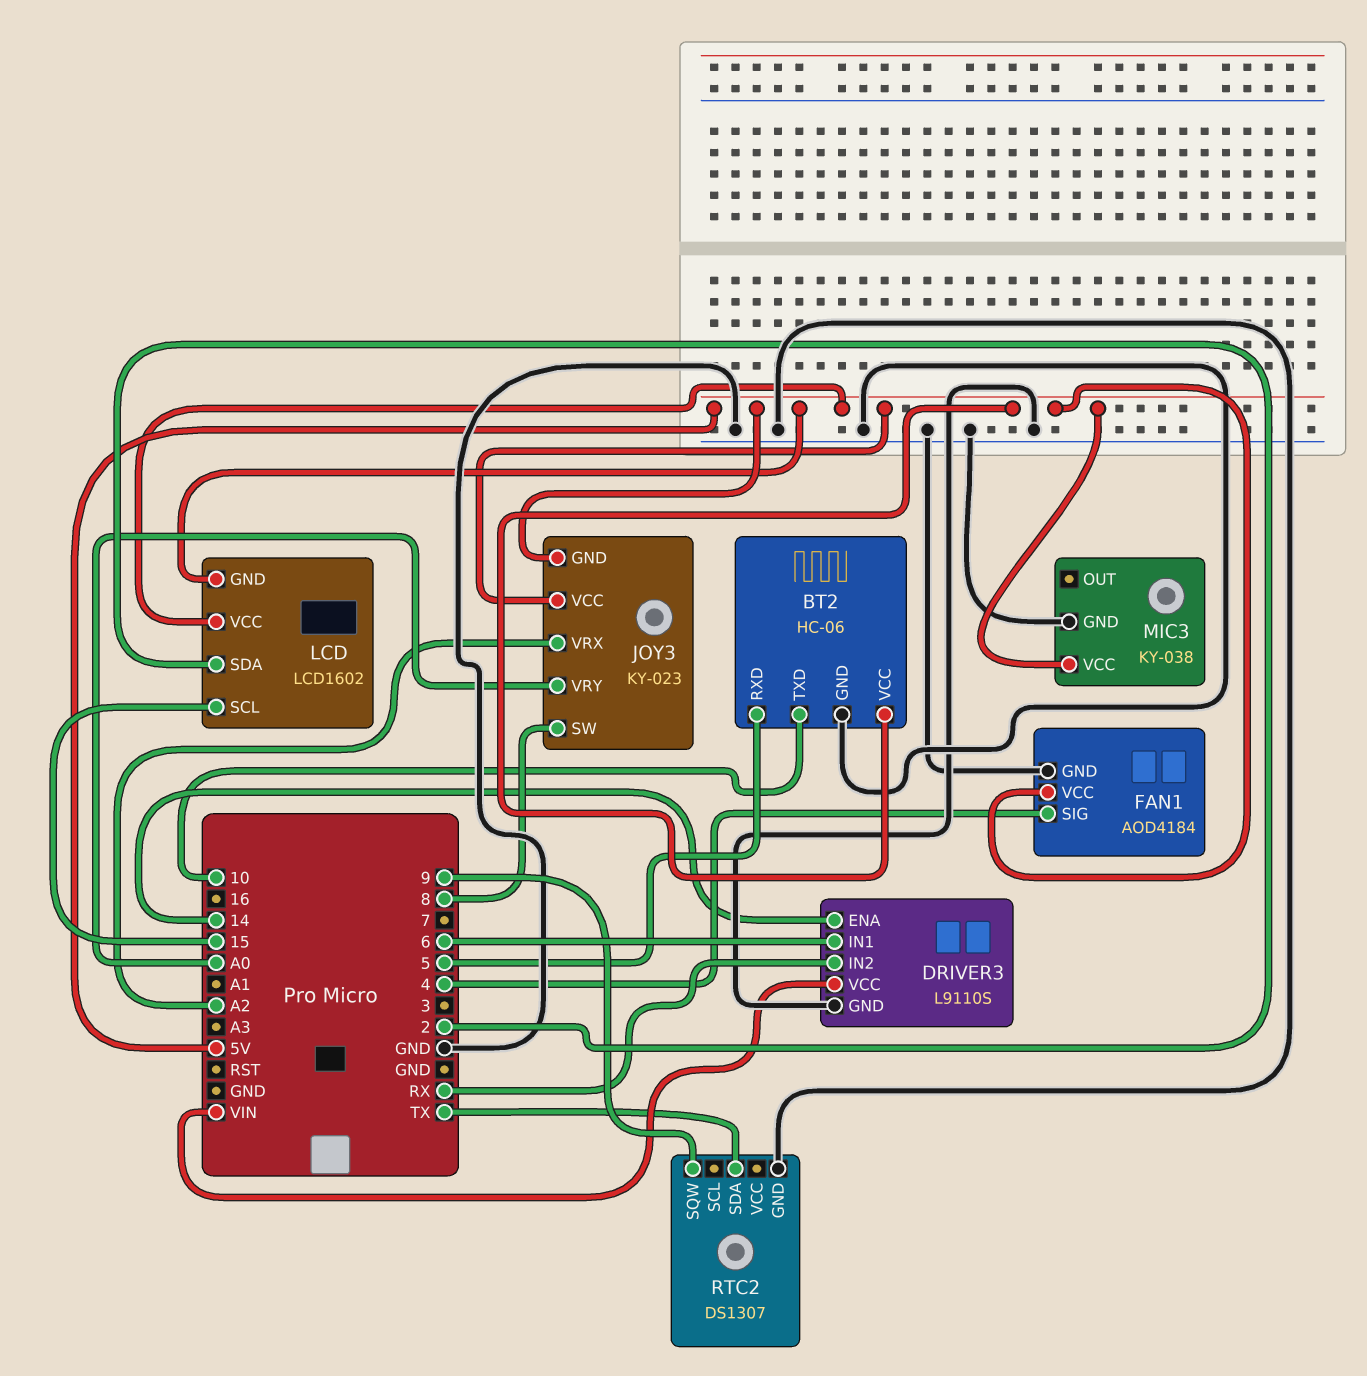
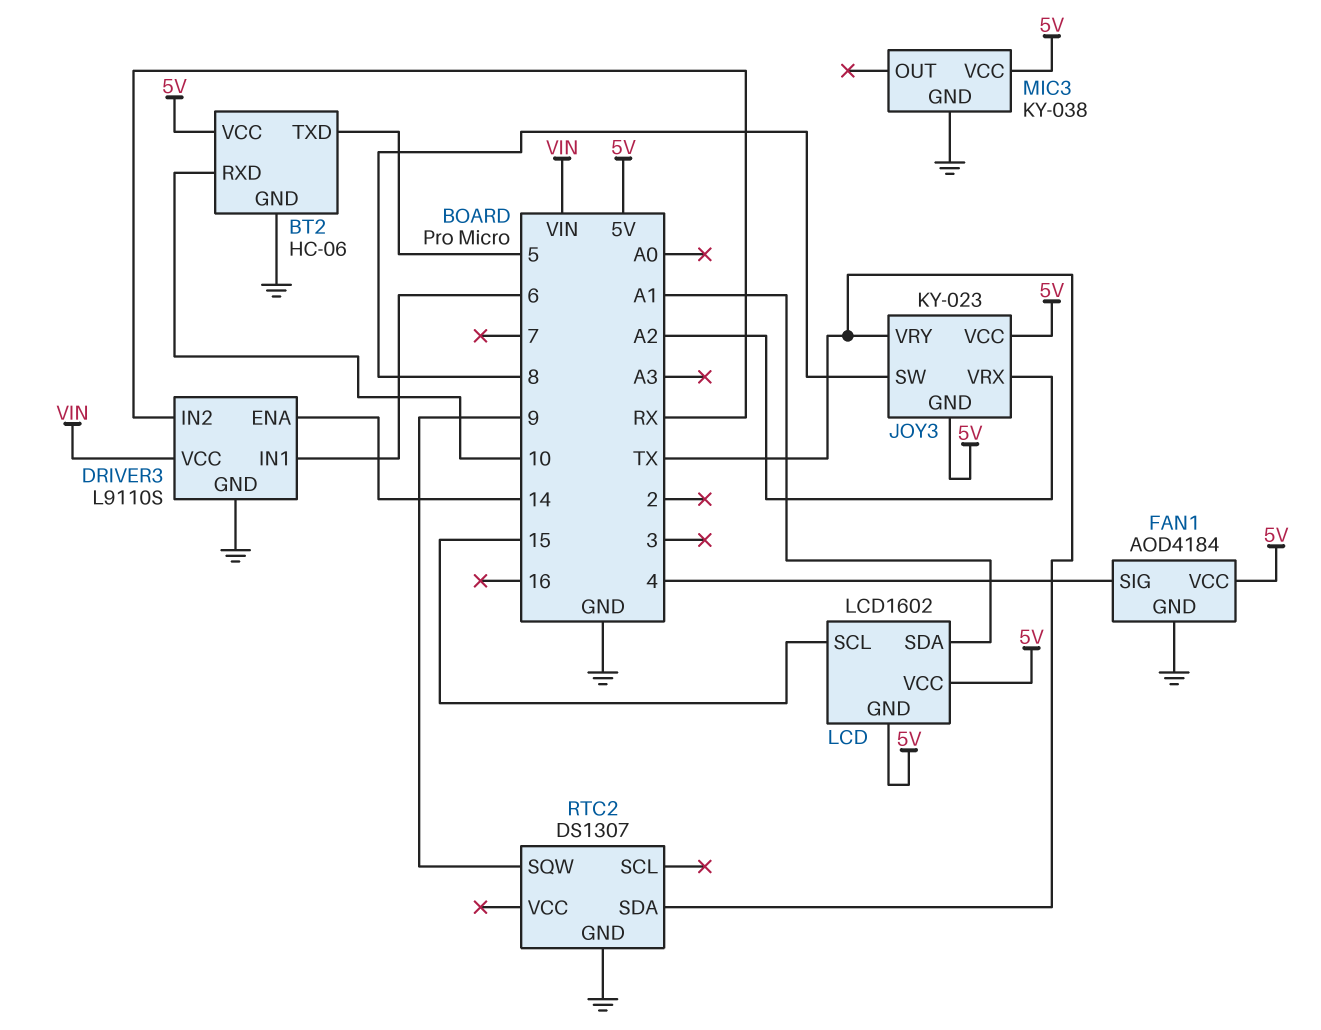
BT2 pin RXD: 5 -> 10
BT2 pin TXD: 10 -> 5
JOY3 pin VRY: A0 -> TX
LCD pin SDA: 2 -> A1

